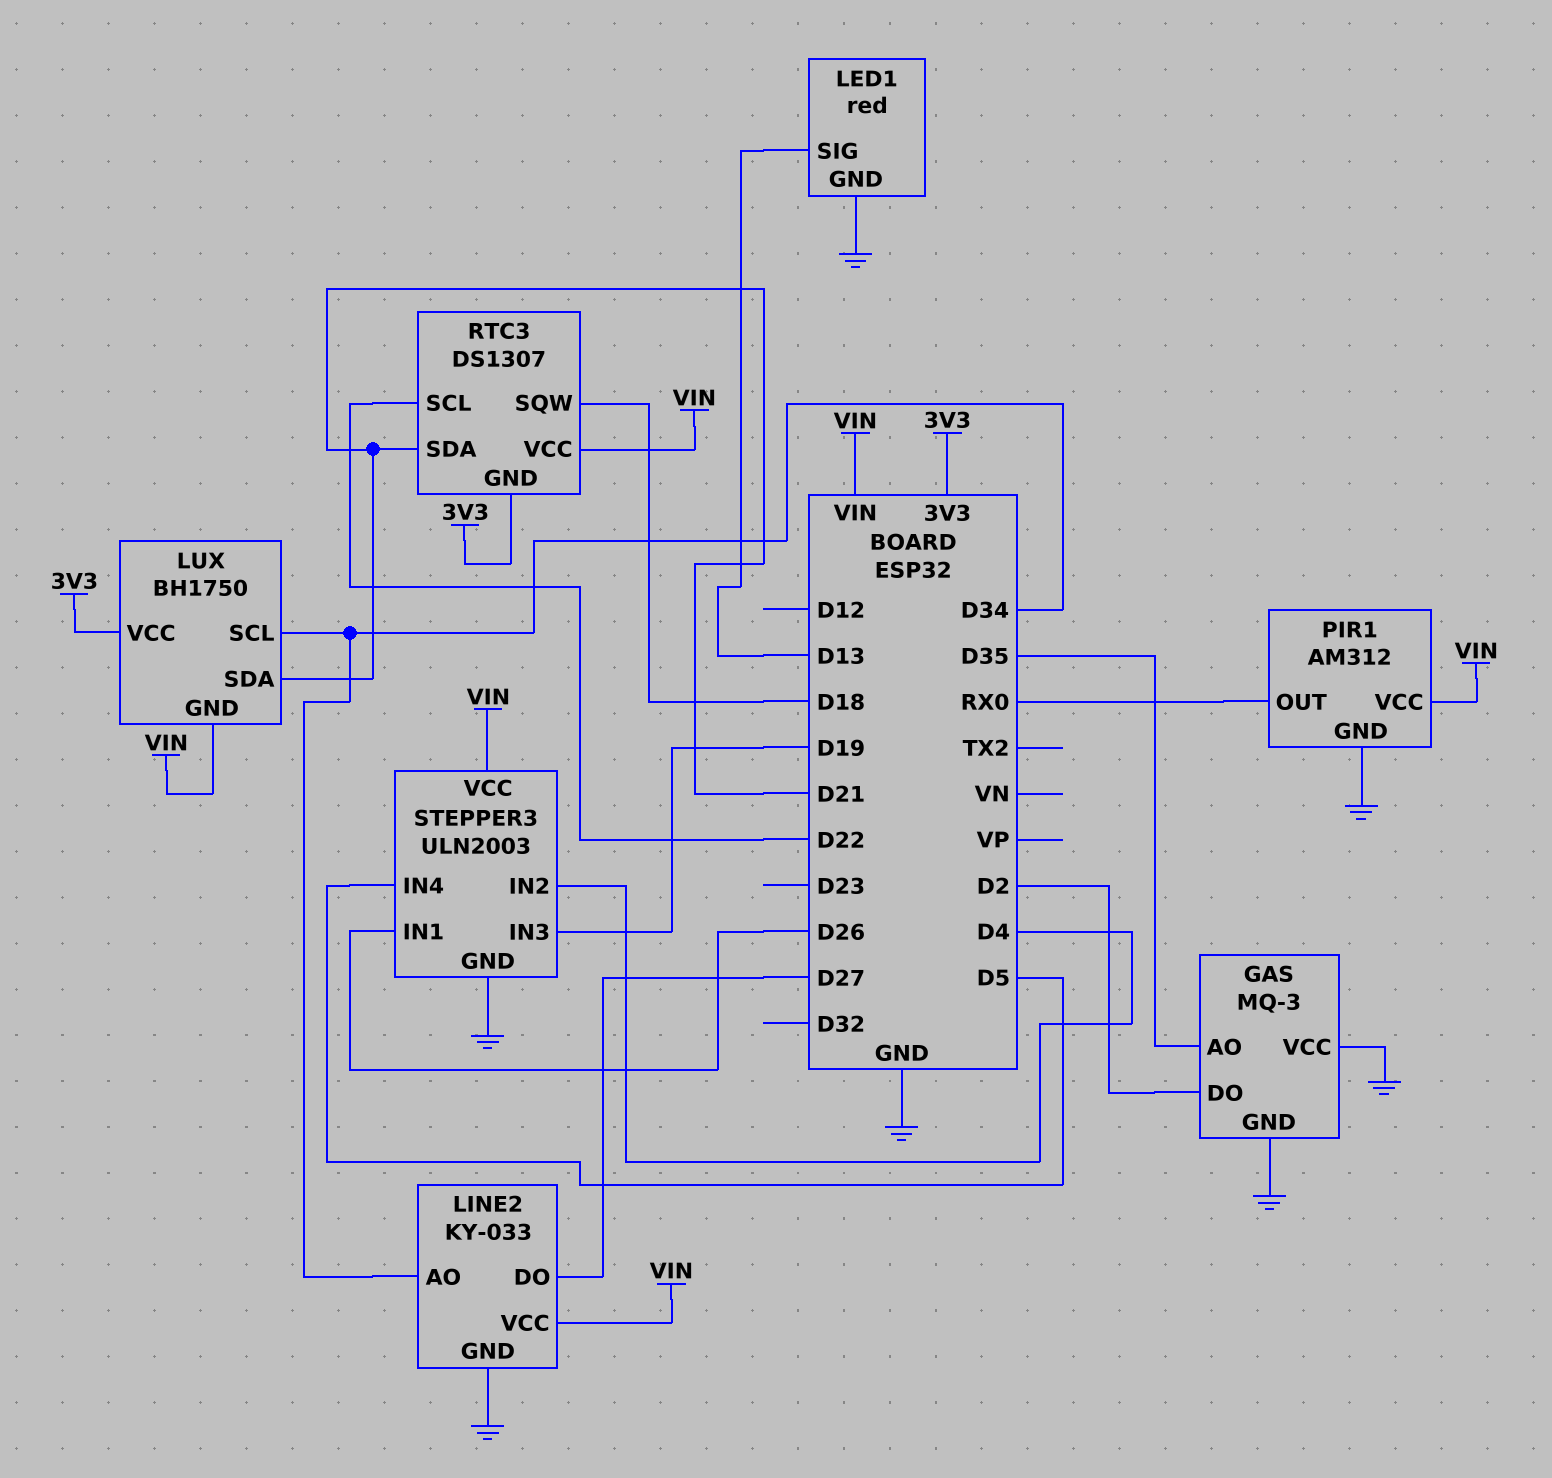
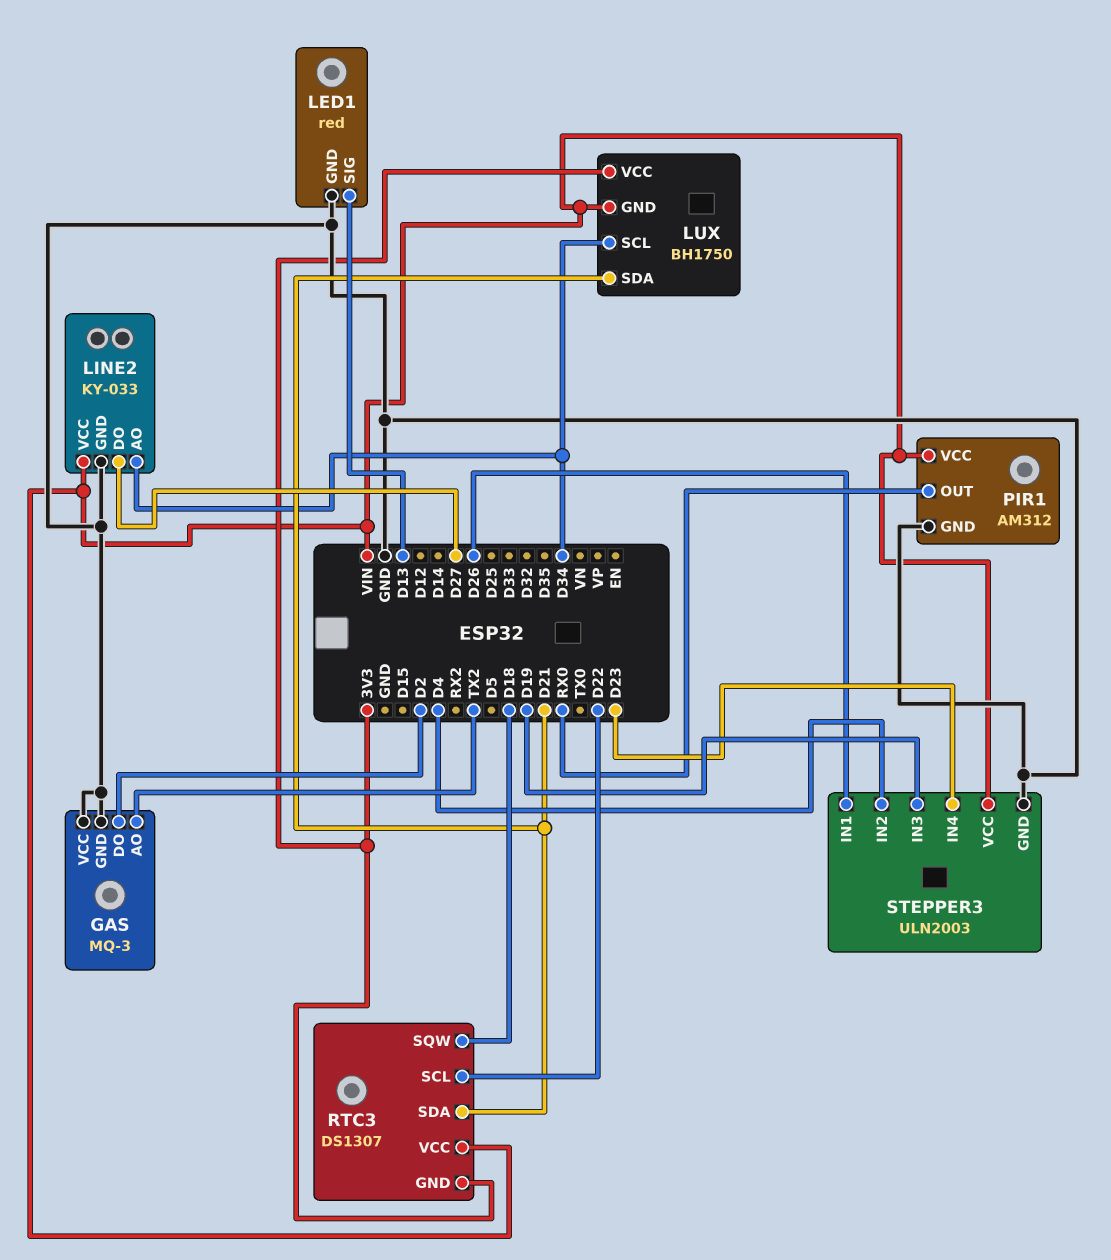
GAS pin AO: D35 -> TX2
STEPPER3 pin IN4: D5 -> D23

